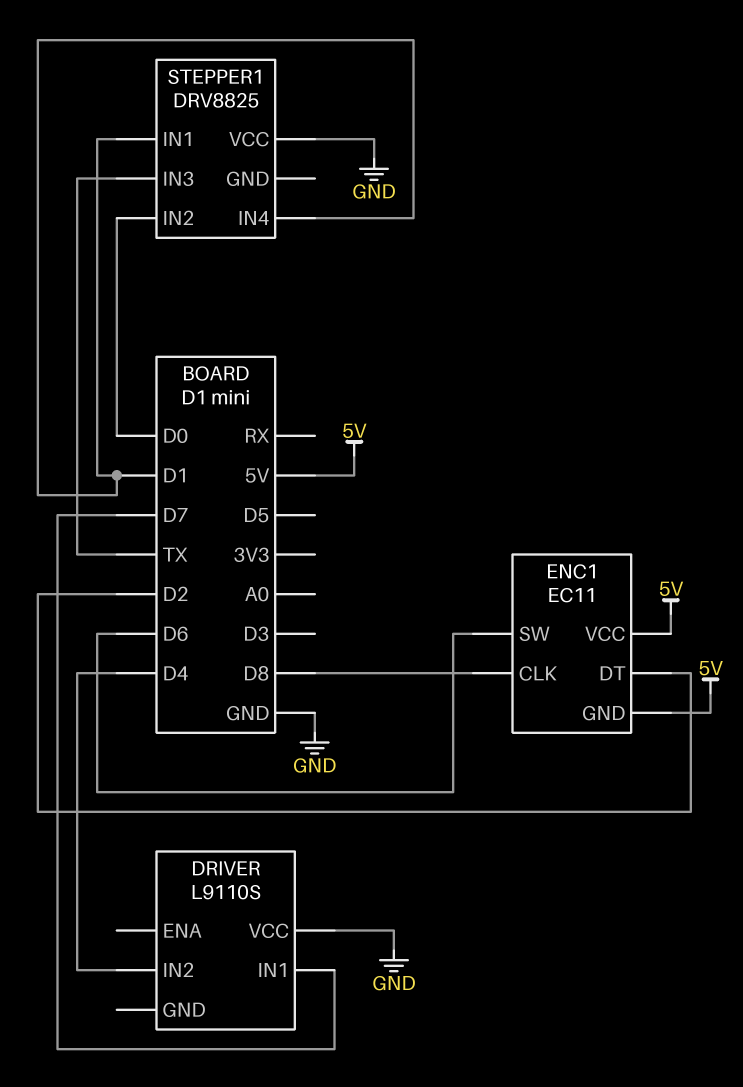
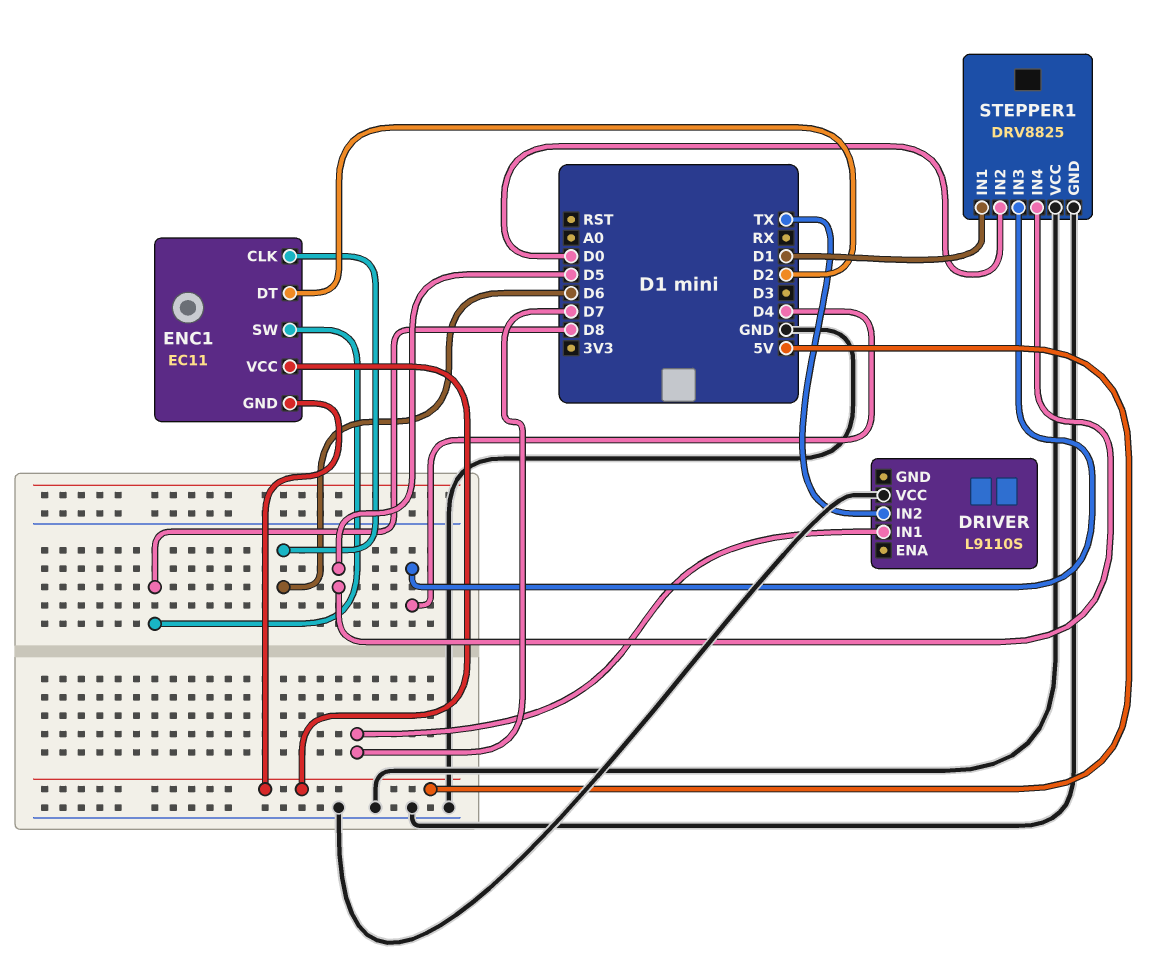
DRIVER pin IN2: D4 -> TX
ENC1 pin CLK: D8 -> D6
ENC1 pin SW: D6 -> D8
STEPPER1 pin GND: none -> GND
STEPPER1 pin IN3: TX -> D4
STEPPER1 pin IN4: D1 -> D5

